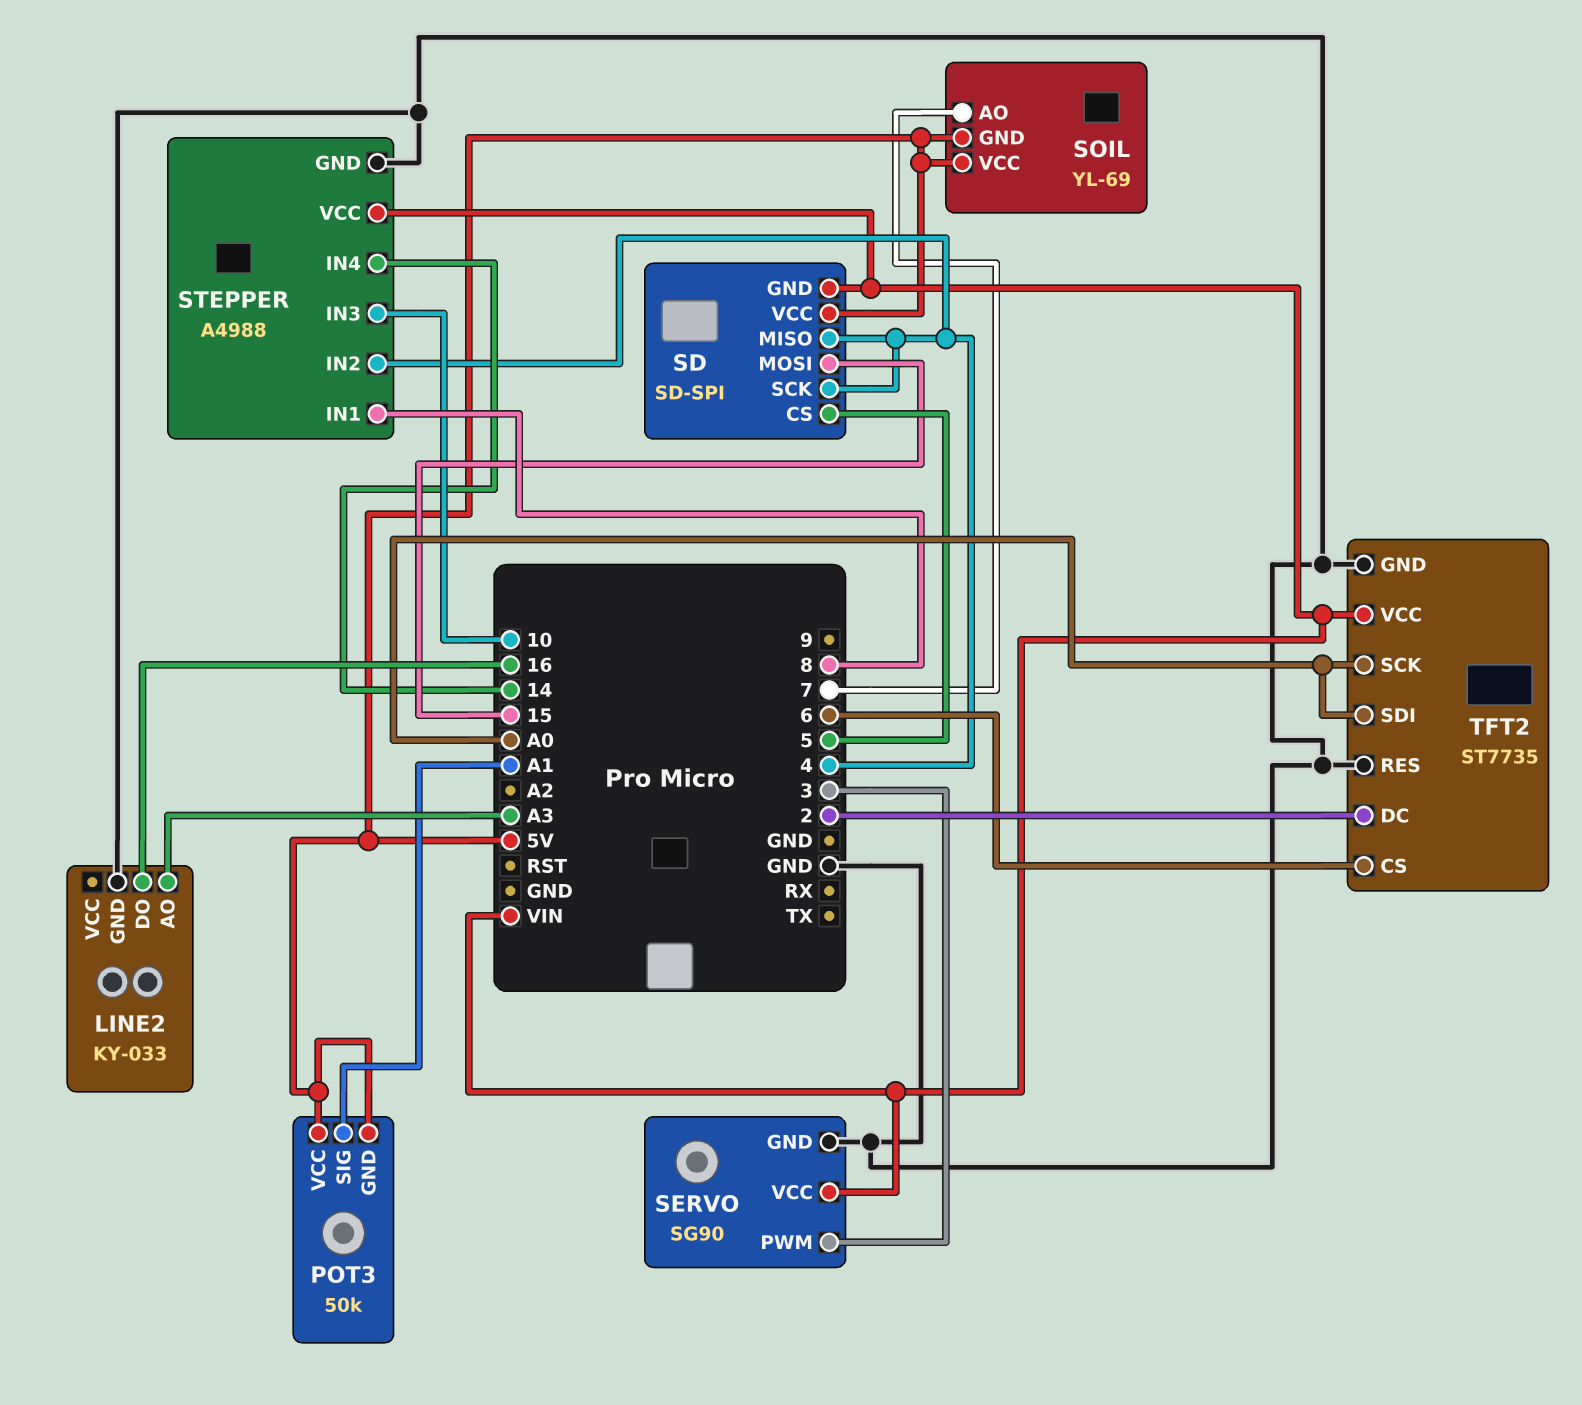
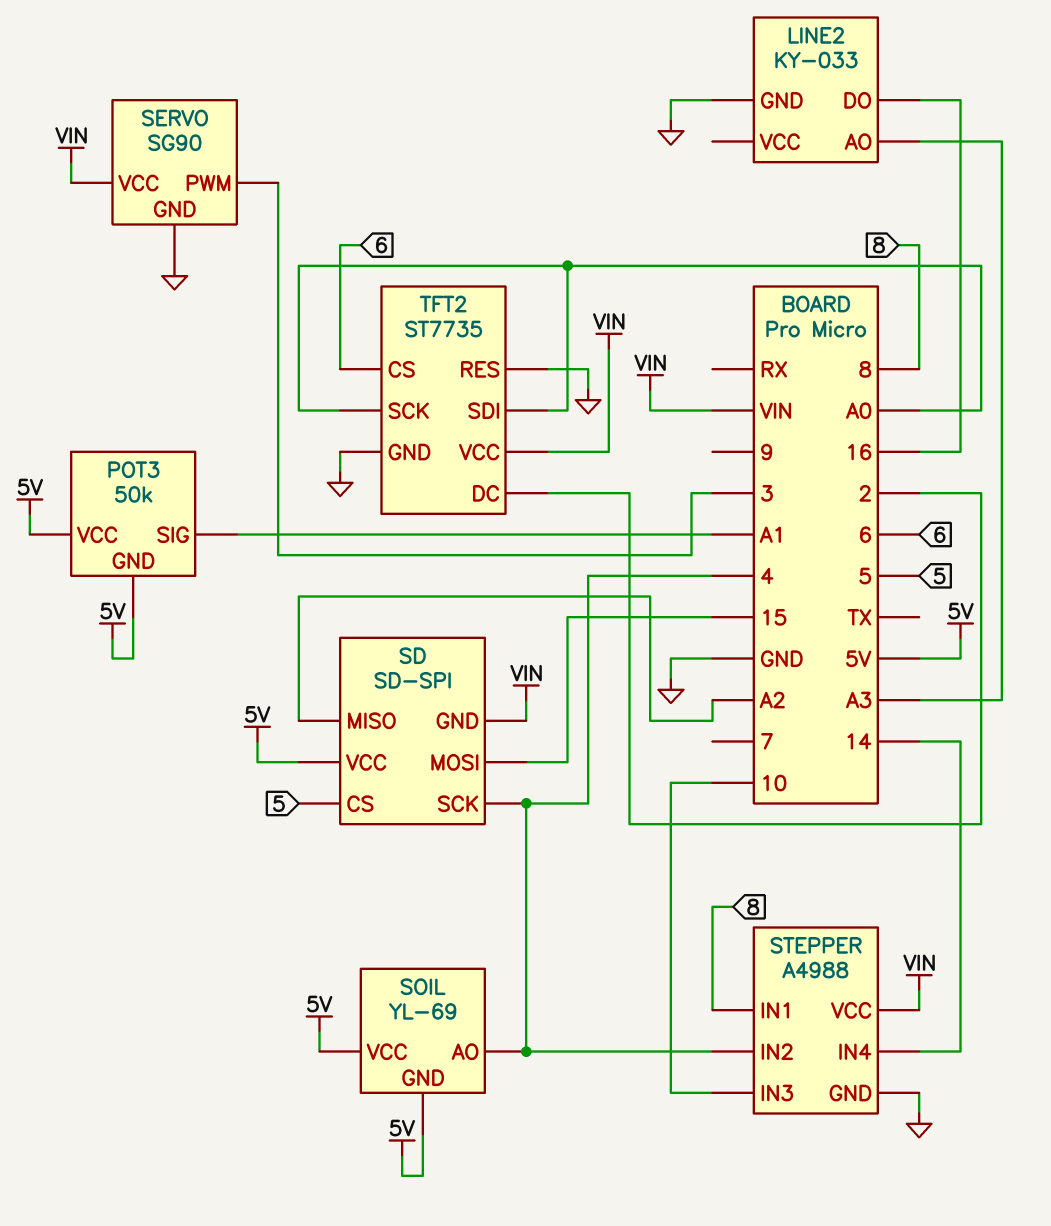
SD pin MISO: 4 -> A2
SOIL pin AO: 7 -> 4

